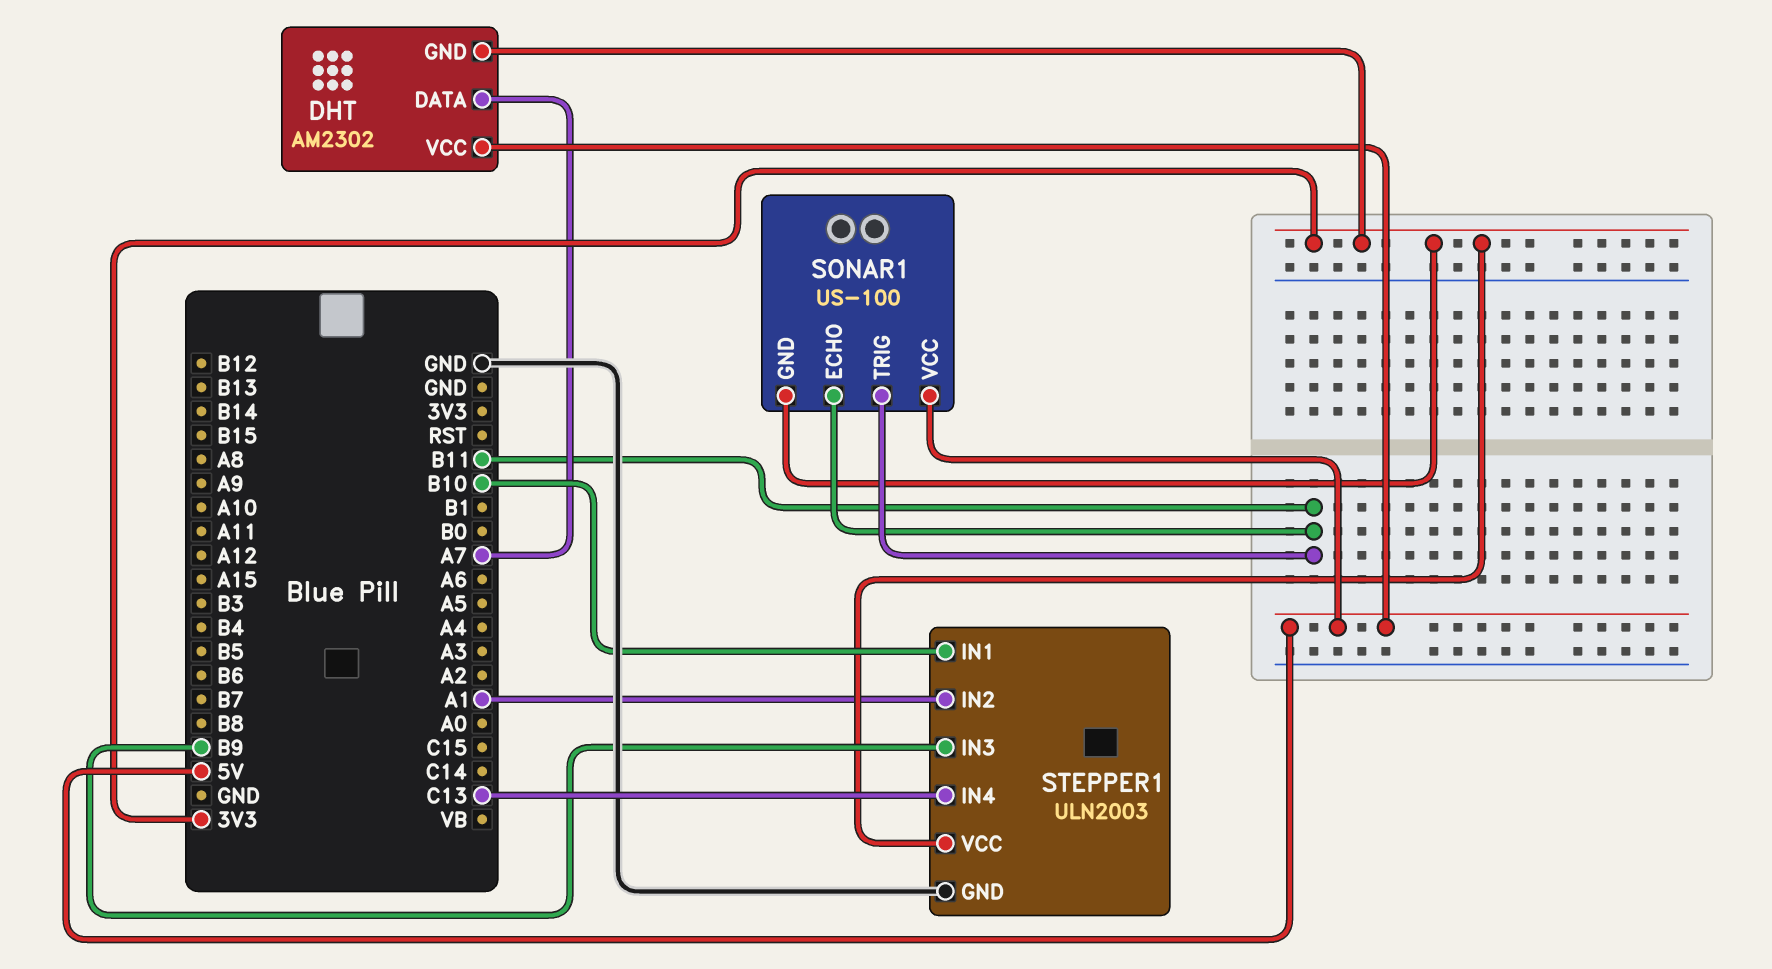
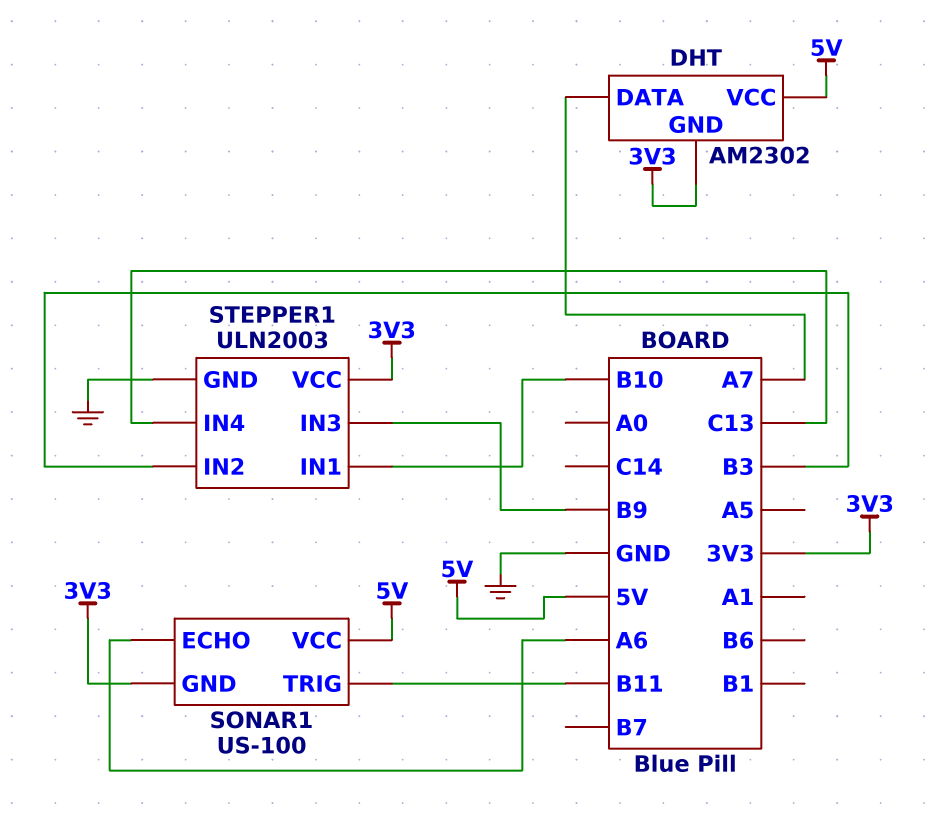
SONAR1 pin ECHO: B11 -> A6
STEPPER1 pin IN2: A1 -> B3

